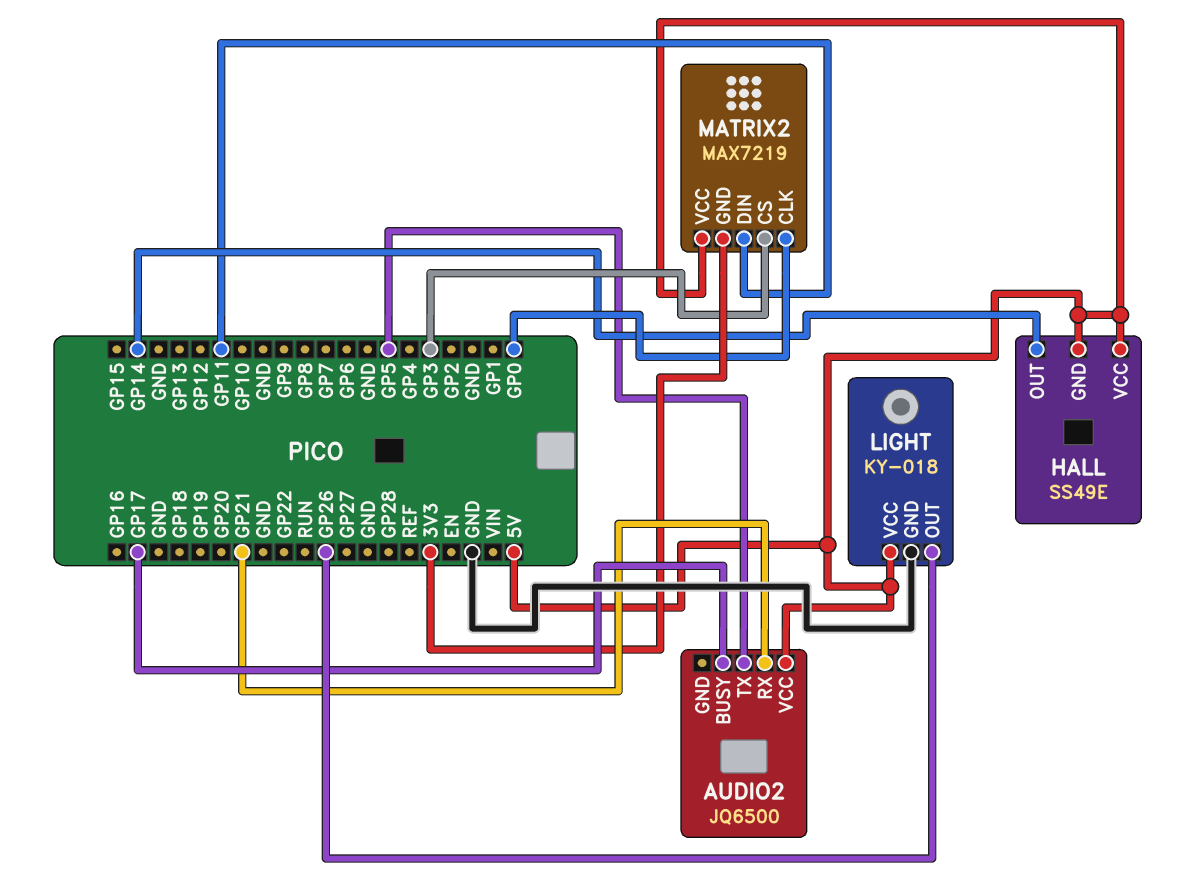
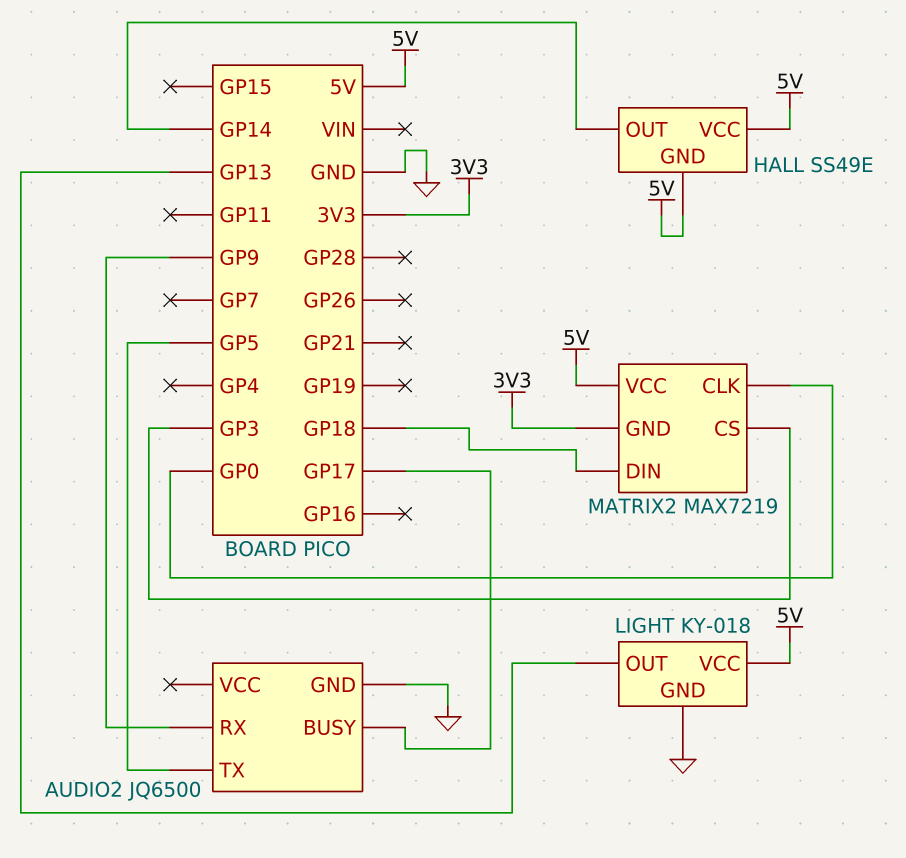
AUDIO2 pin GND: none -> GND
AUDIO2 pin RX: GP21 -> GP9
AUDIO2 pin VCC: 5V -> none
LIGHT pin OUT: GP26 -> GP13
MATRIX2 pin DIN: GP11 -> GP18

